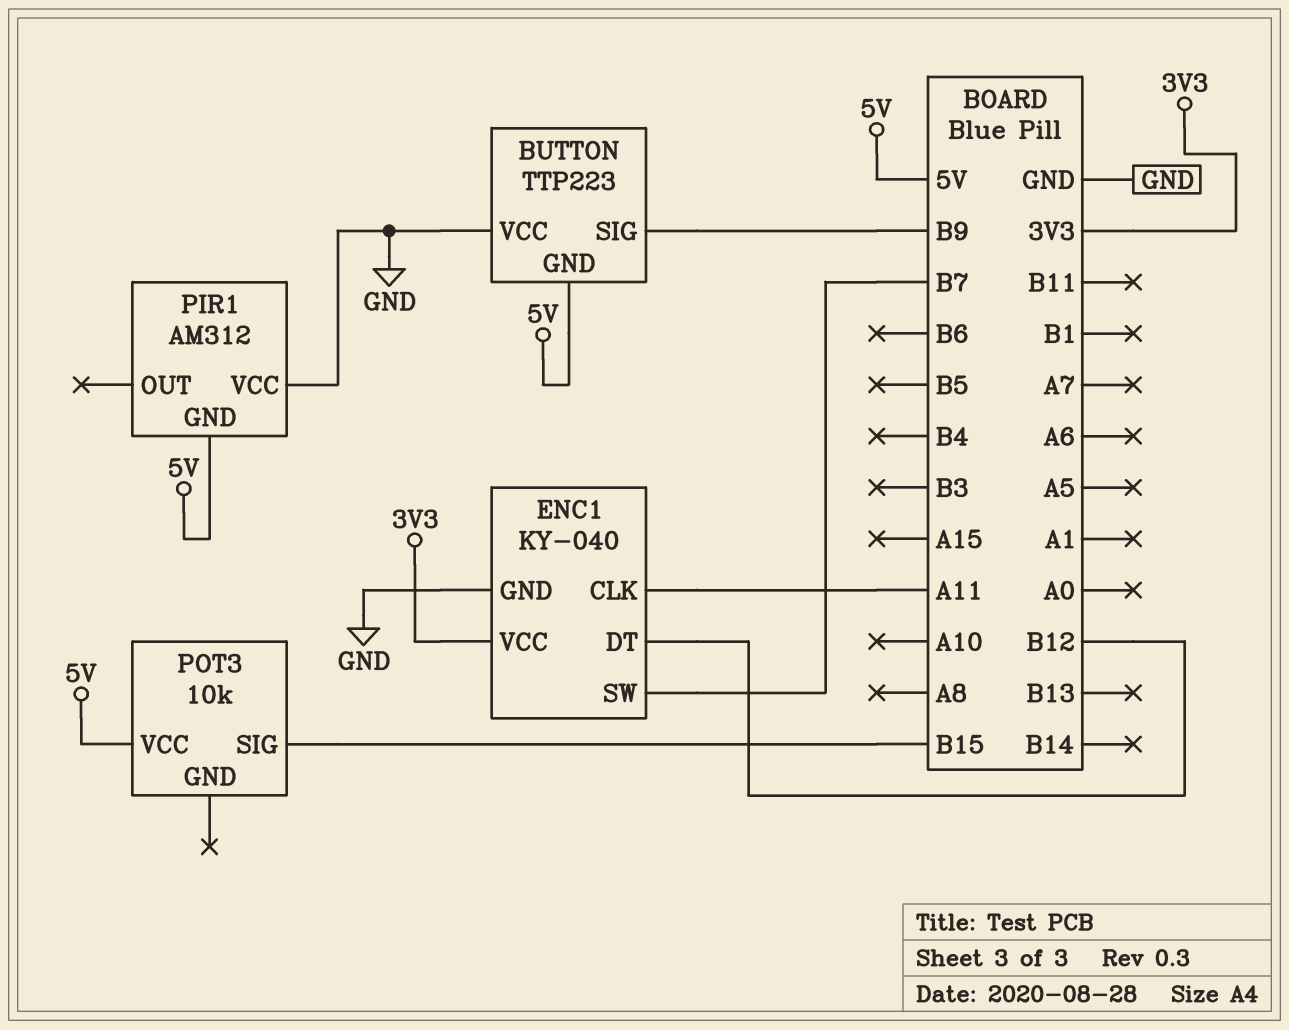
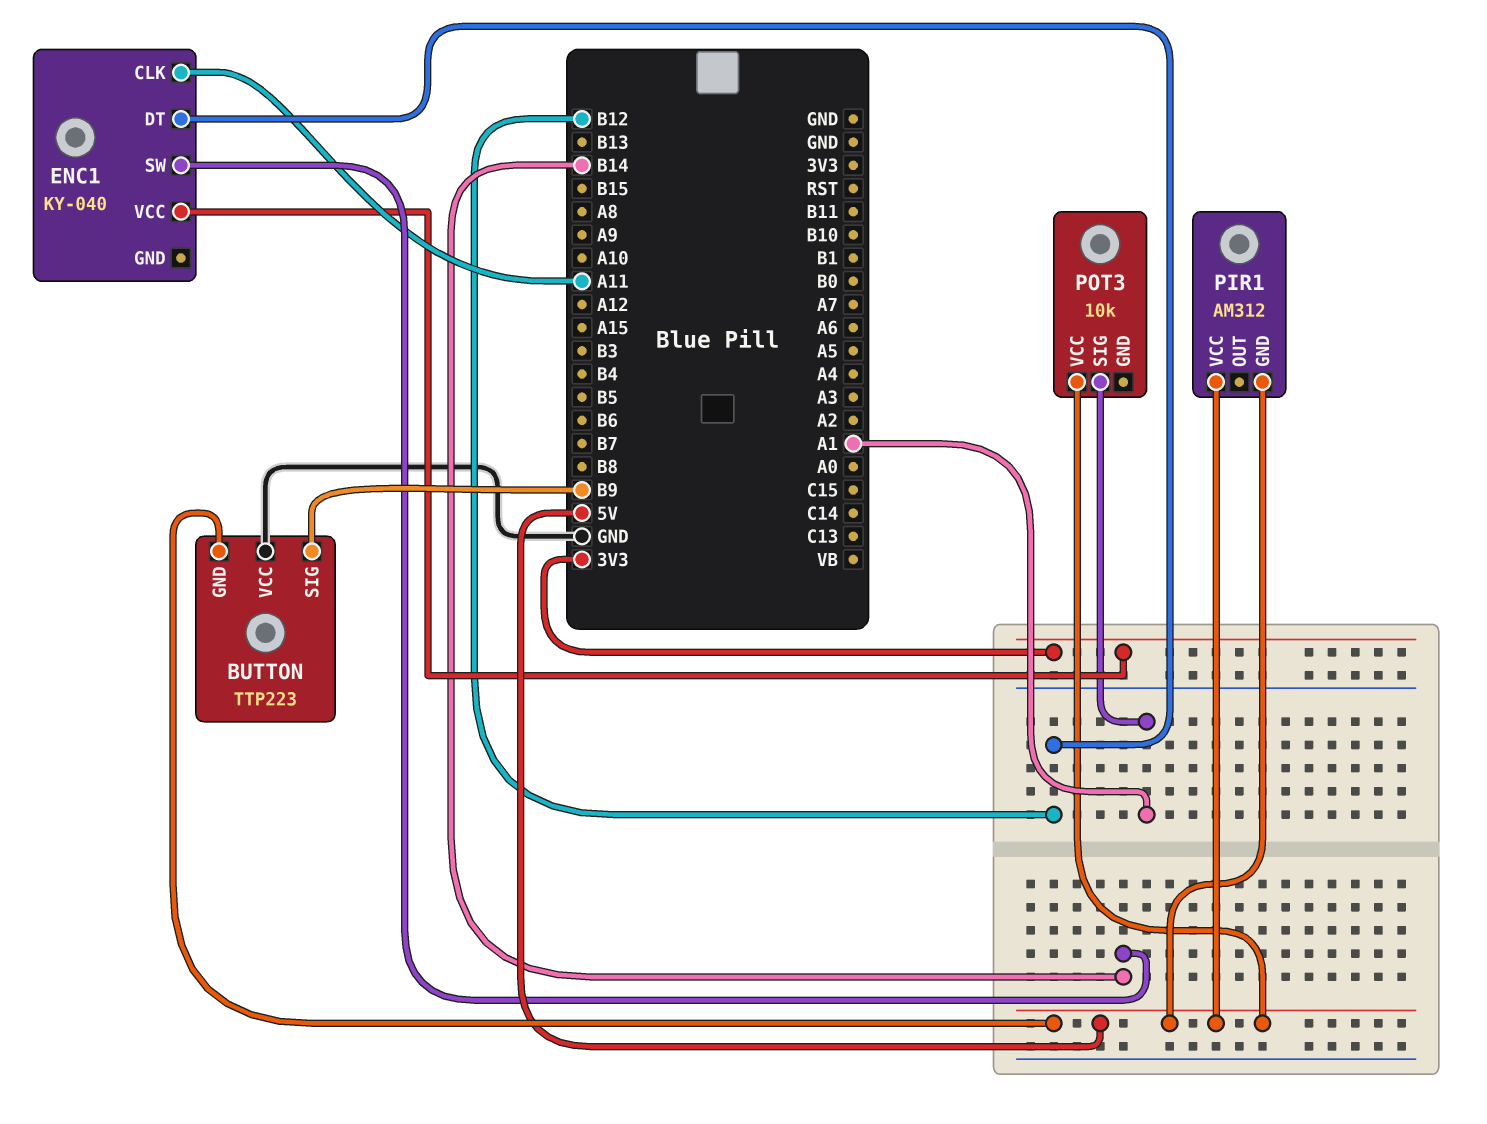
ENC1 pin GND: GND -> none
ENC1 pin SW: B7 -> B14
PIR1 pin VCC: GND -> 5V
POT3 pin SIG: B15 -> A1

